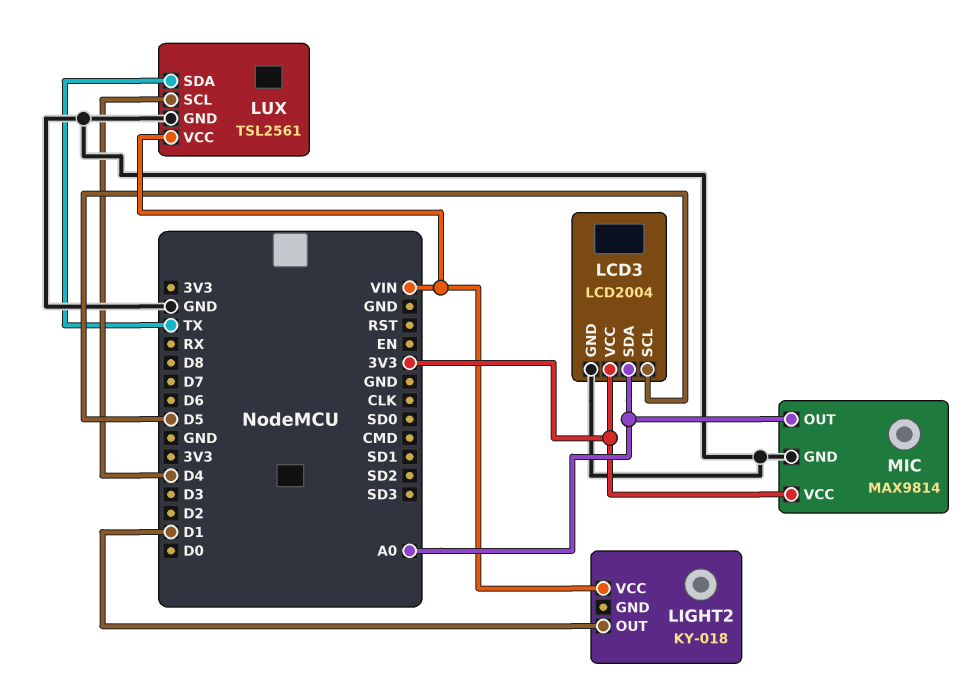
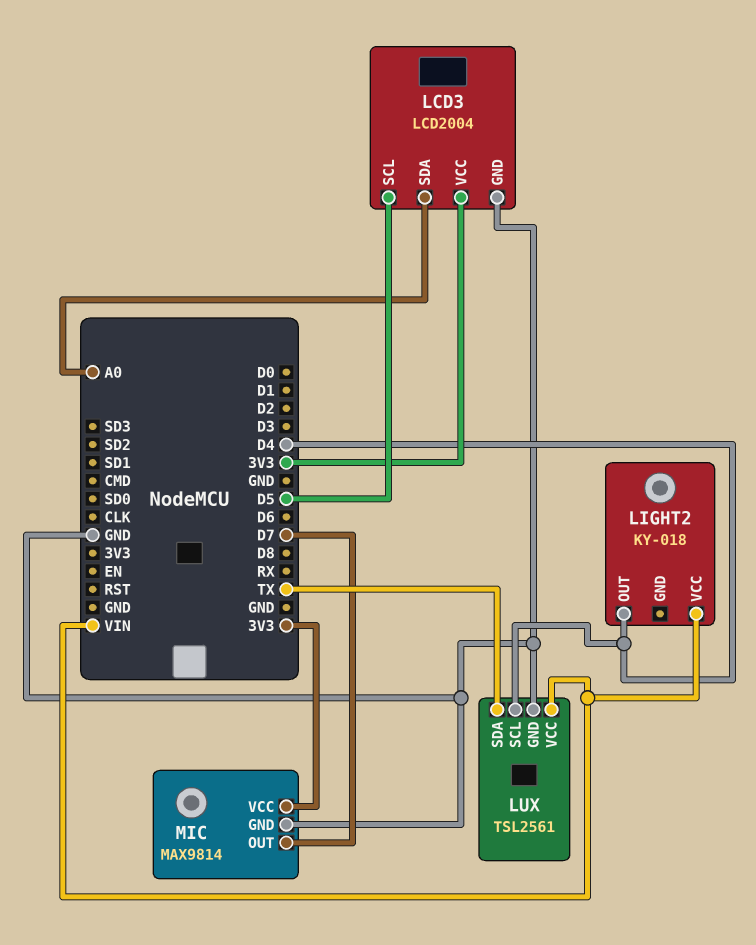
LIGHT2 pin OUT: D1 -> D4
MIC pin OUT: A0 -> D7

